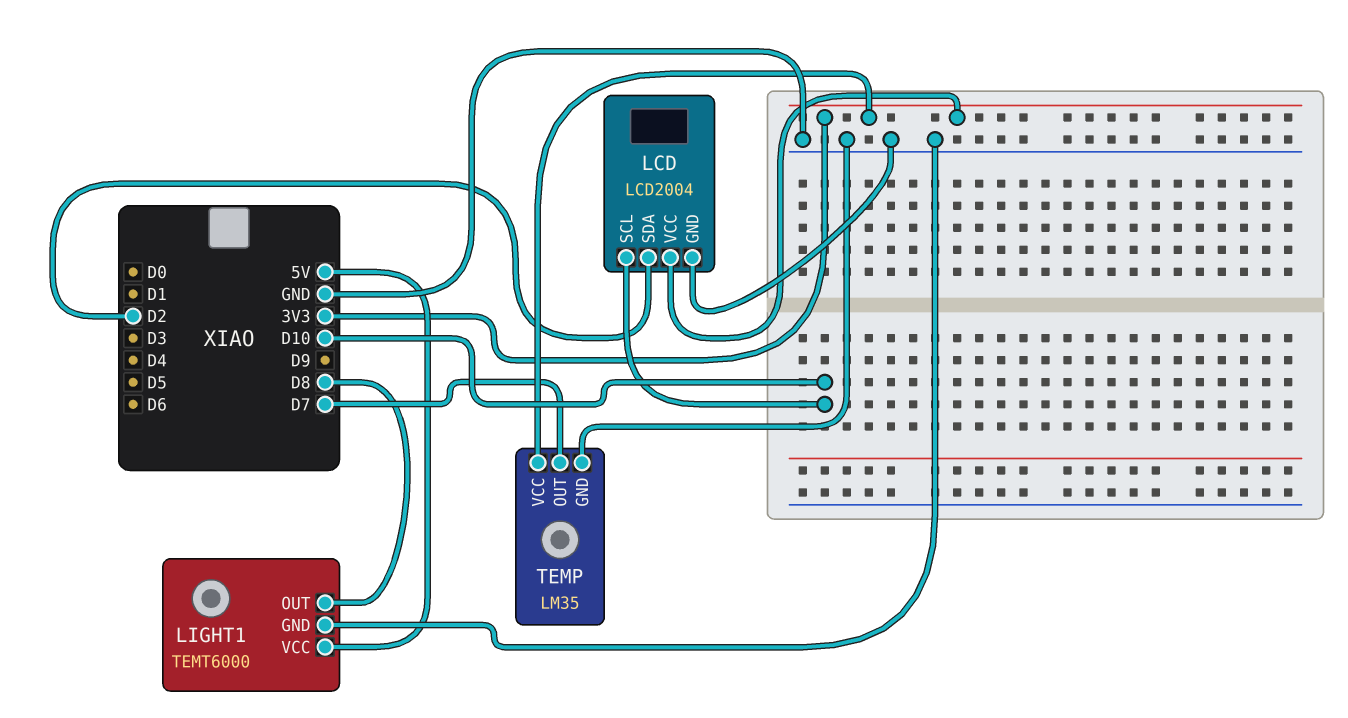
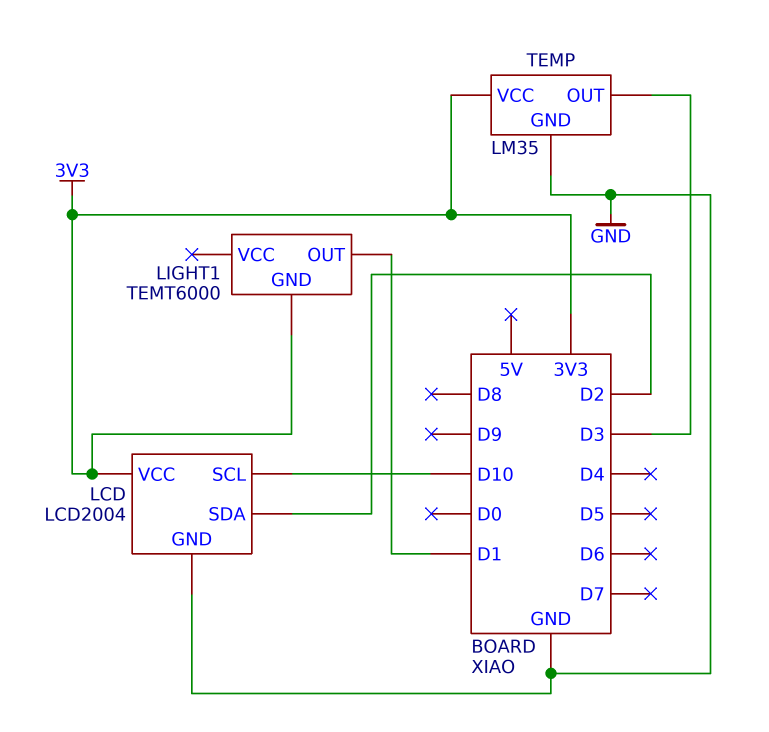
LIGHT1 pin GND: GND -> 3V3
LIGHT1 pin OUT: D8 -> D1
LIGHT1 pin VCC: 5V -> none
TEMP pin OUT: D7 -> D3

